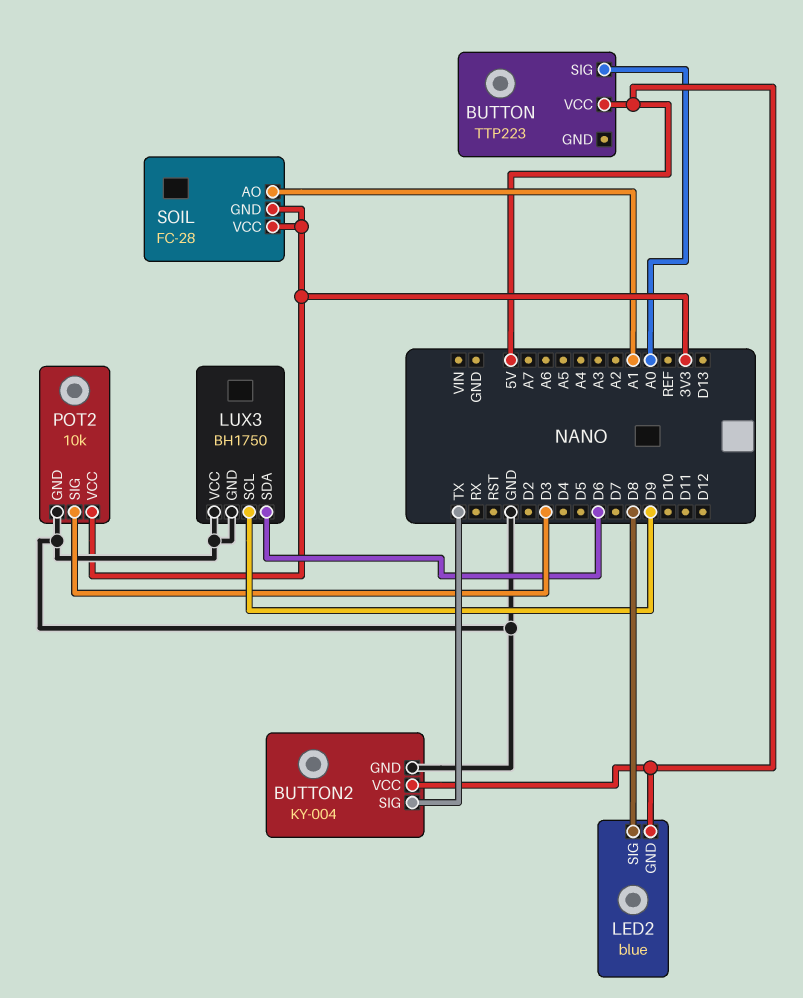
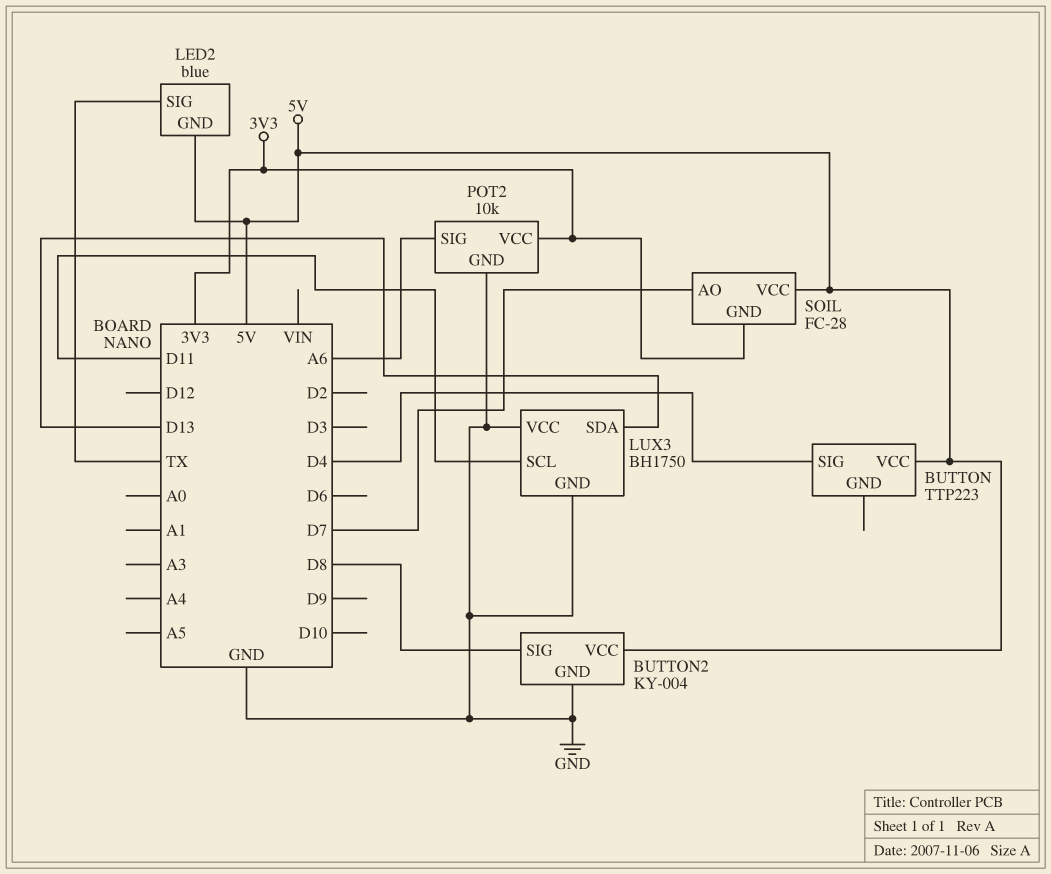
BUTTON pin SIG: A0 -> D4
BUTTON2 pin SIG: TX -> D8
LED2 pin SIG: D8 -> TX
LUX3 pin SCL: D9 -> D11
LUX3 pin SDA: D6 -> D13
POT2 pin SIG: D3 -> A6
SOIL pin AO: A1 -> D7
SOIL pin VCC: 3V3 -> 5V

